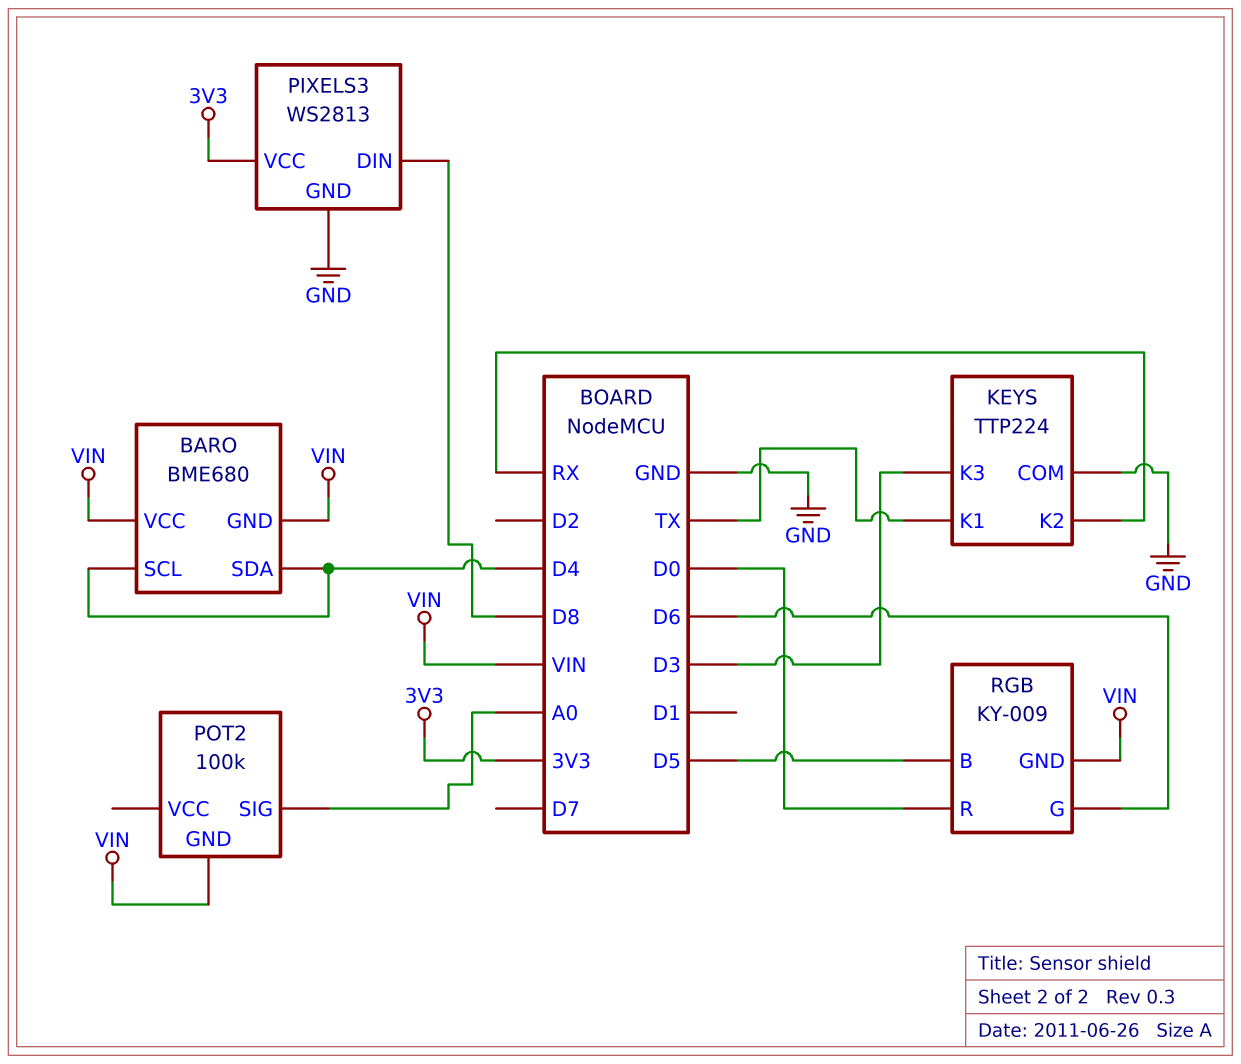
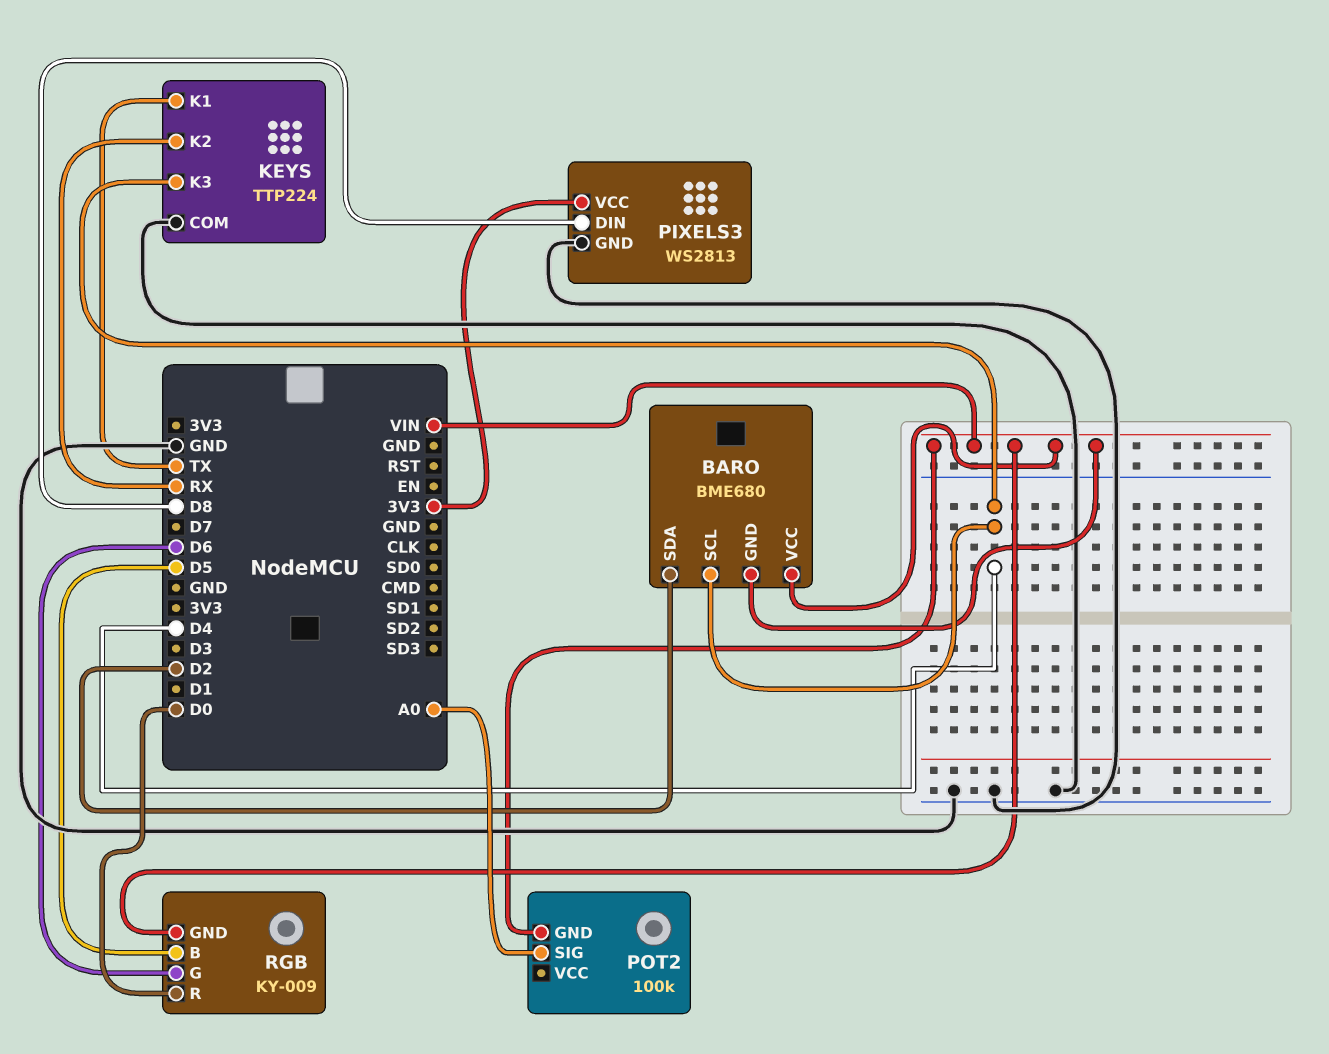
BARO pin SDA: D4 -> D2
KEYS pin K3: D3 -> D4

